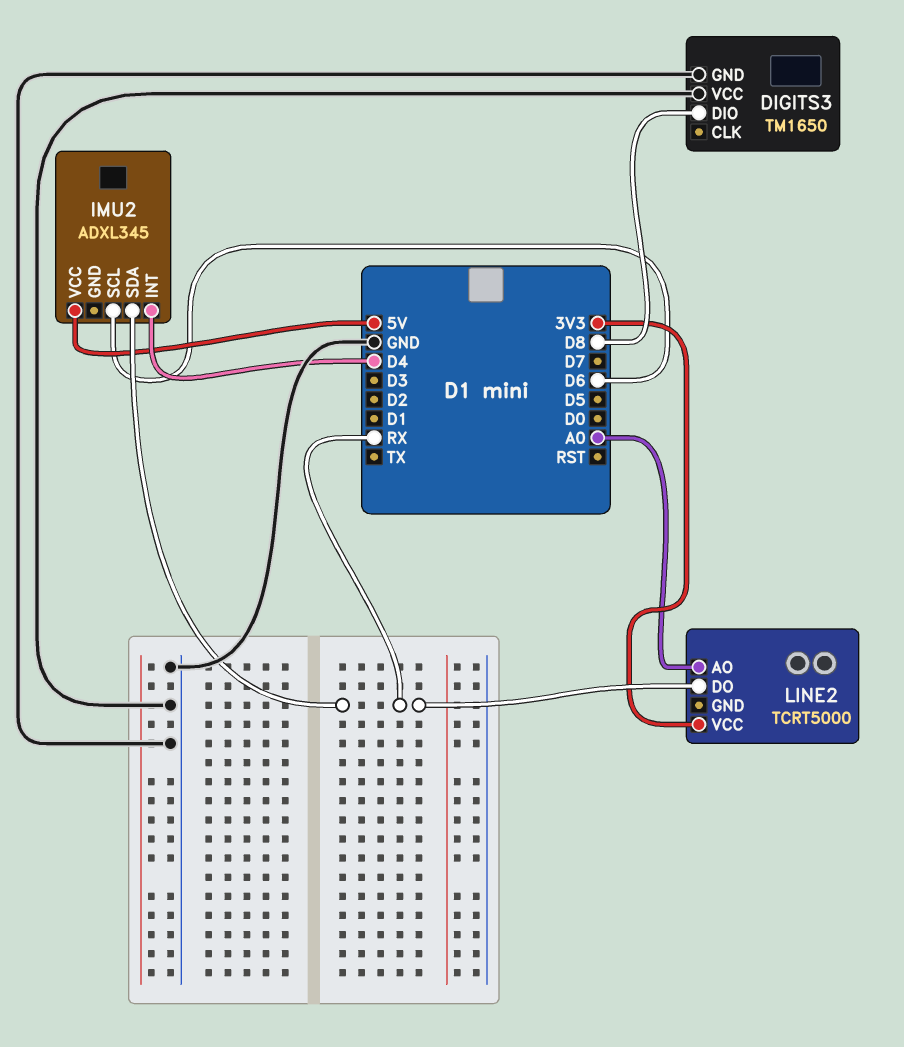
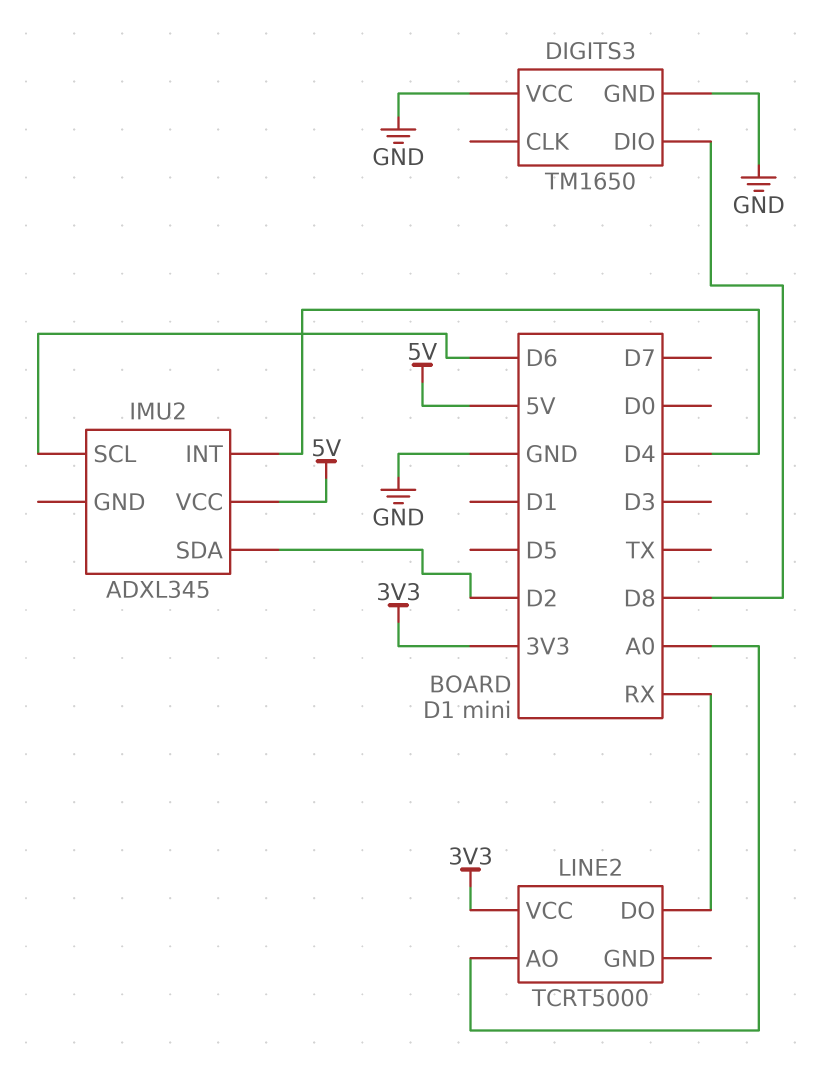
IMU2 pin SDA: RX -> D2

